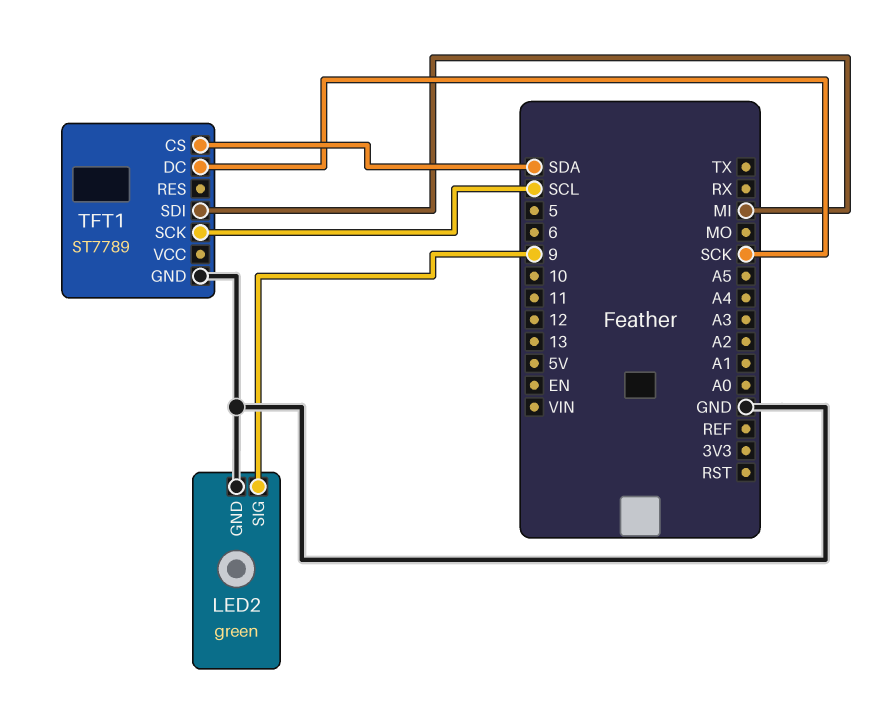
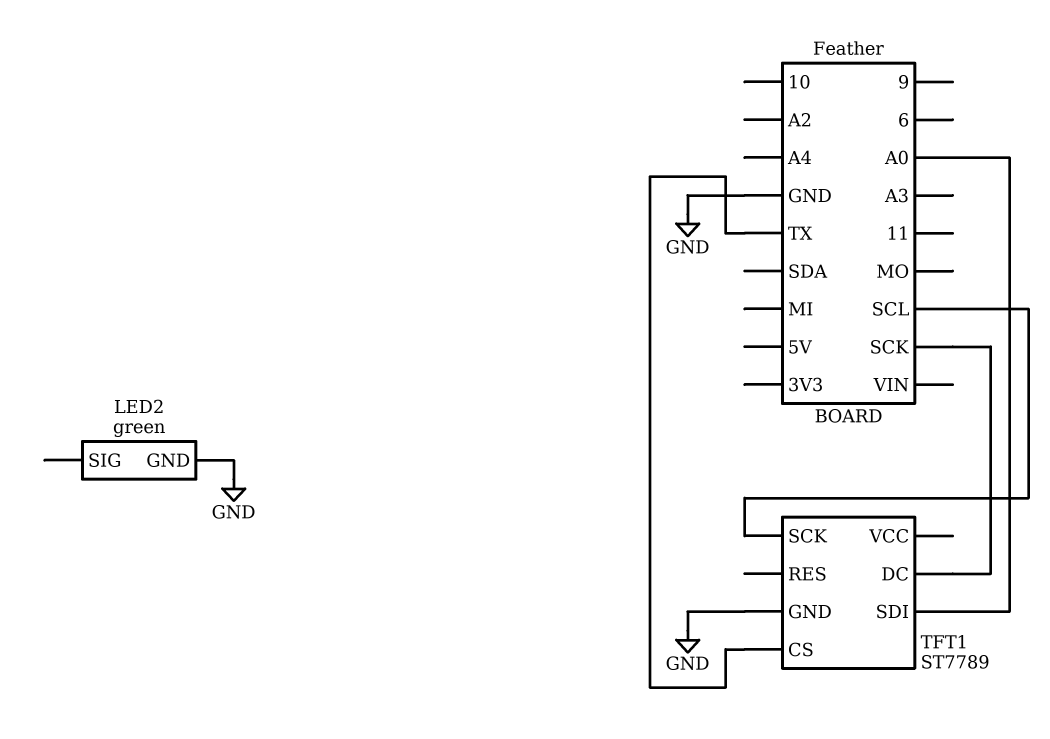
LED2 pin SIG: 9 -> none
TFT1 pin CS: SDA -> TX
TFT1 pin SDI: MI -> A0

